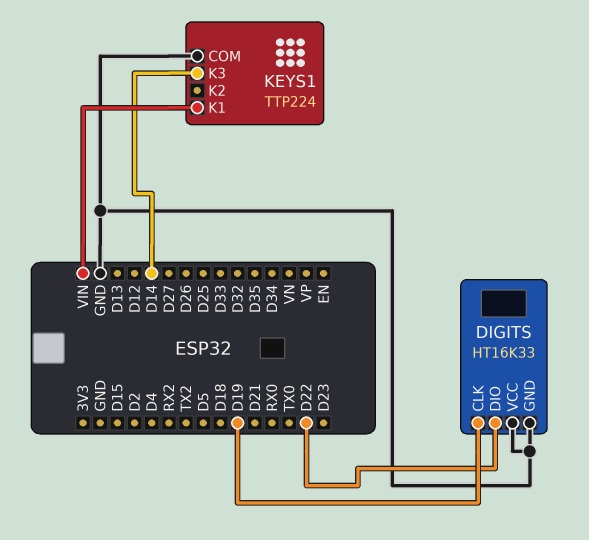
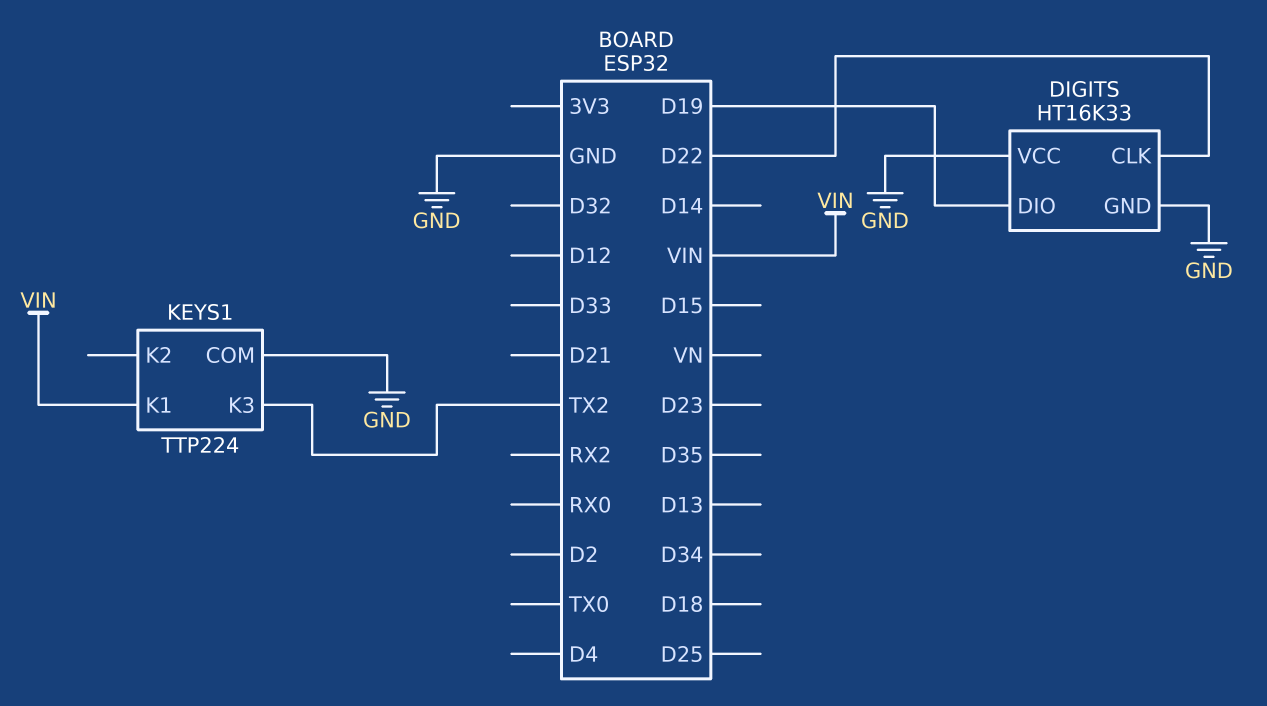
DIGITS pin CLK: D19 -> D22
DIGITS pin DIO: D22 -> D19
KEYS1 pin K3: D14 -> TX2

